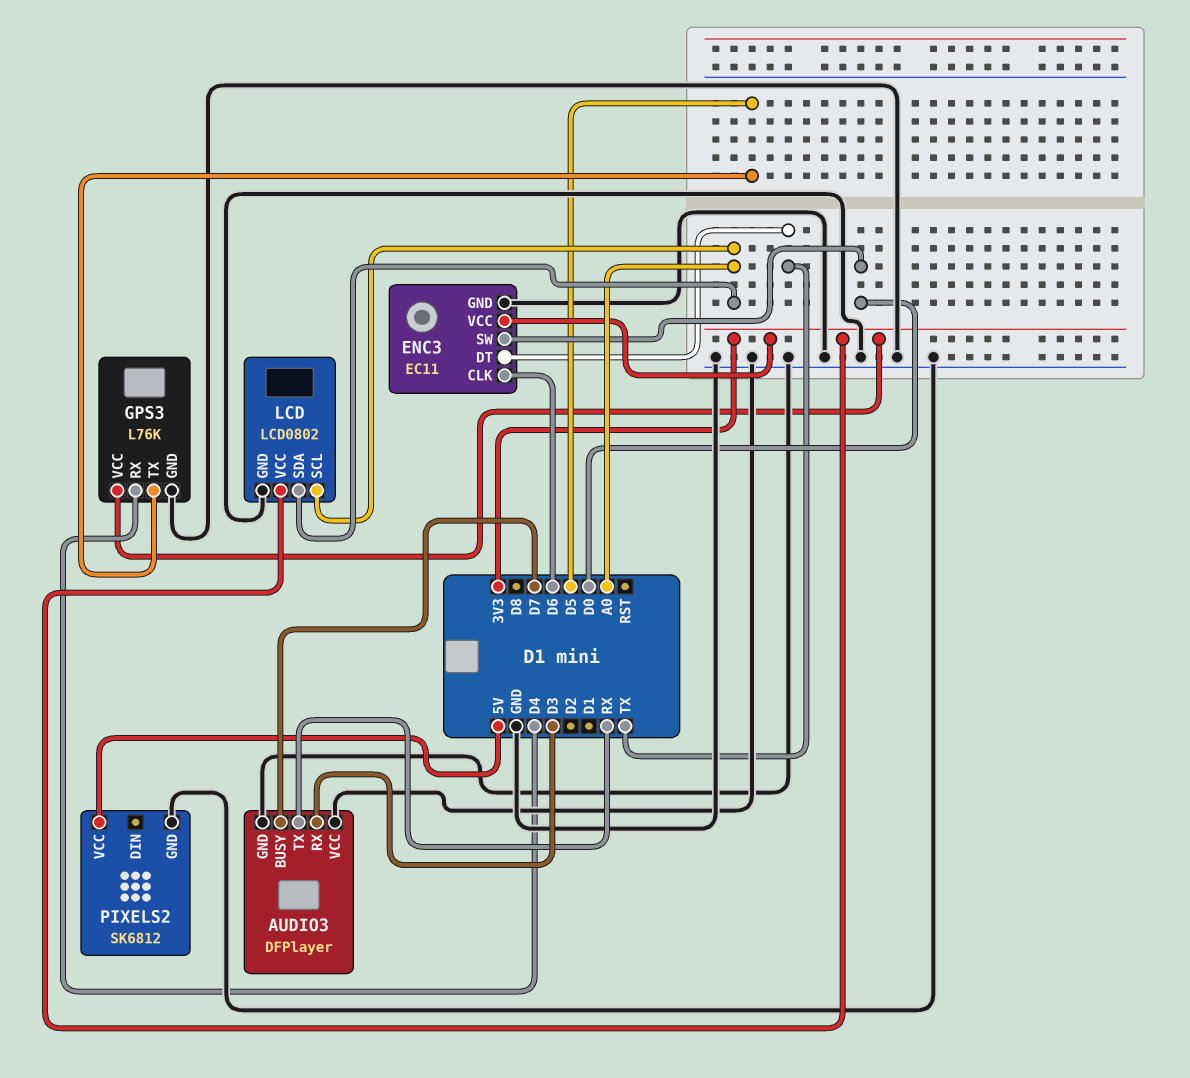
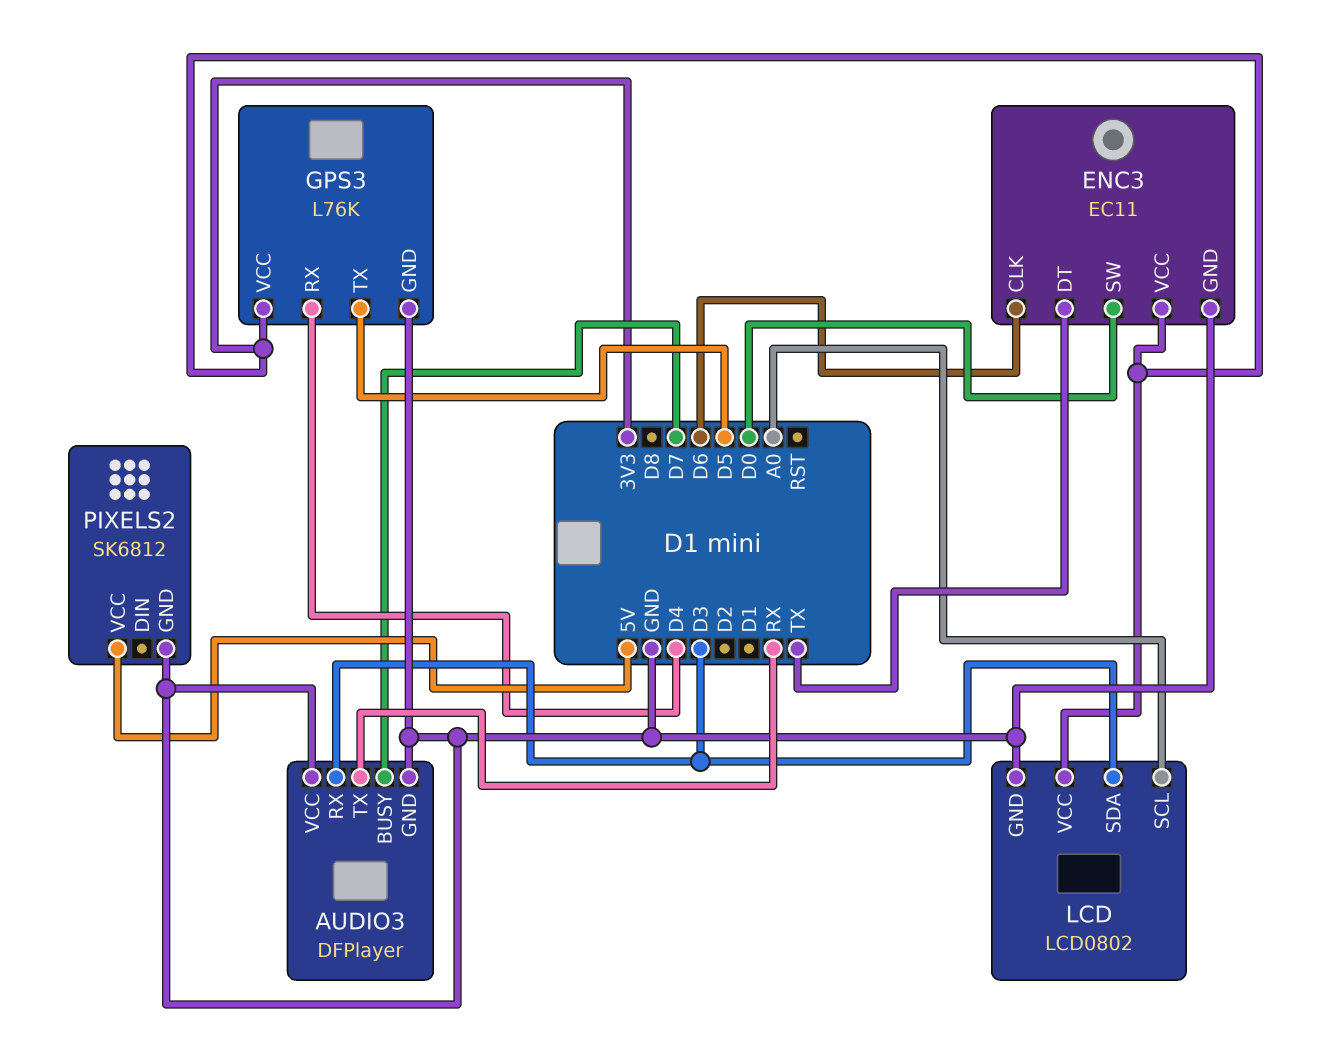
LCD pin SDA: A0 -> D3

